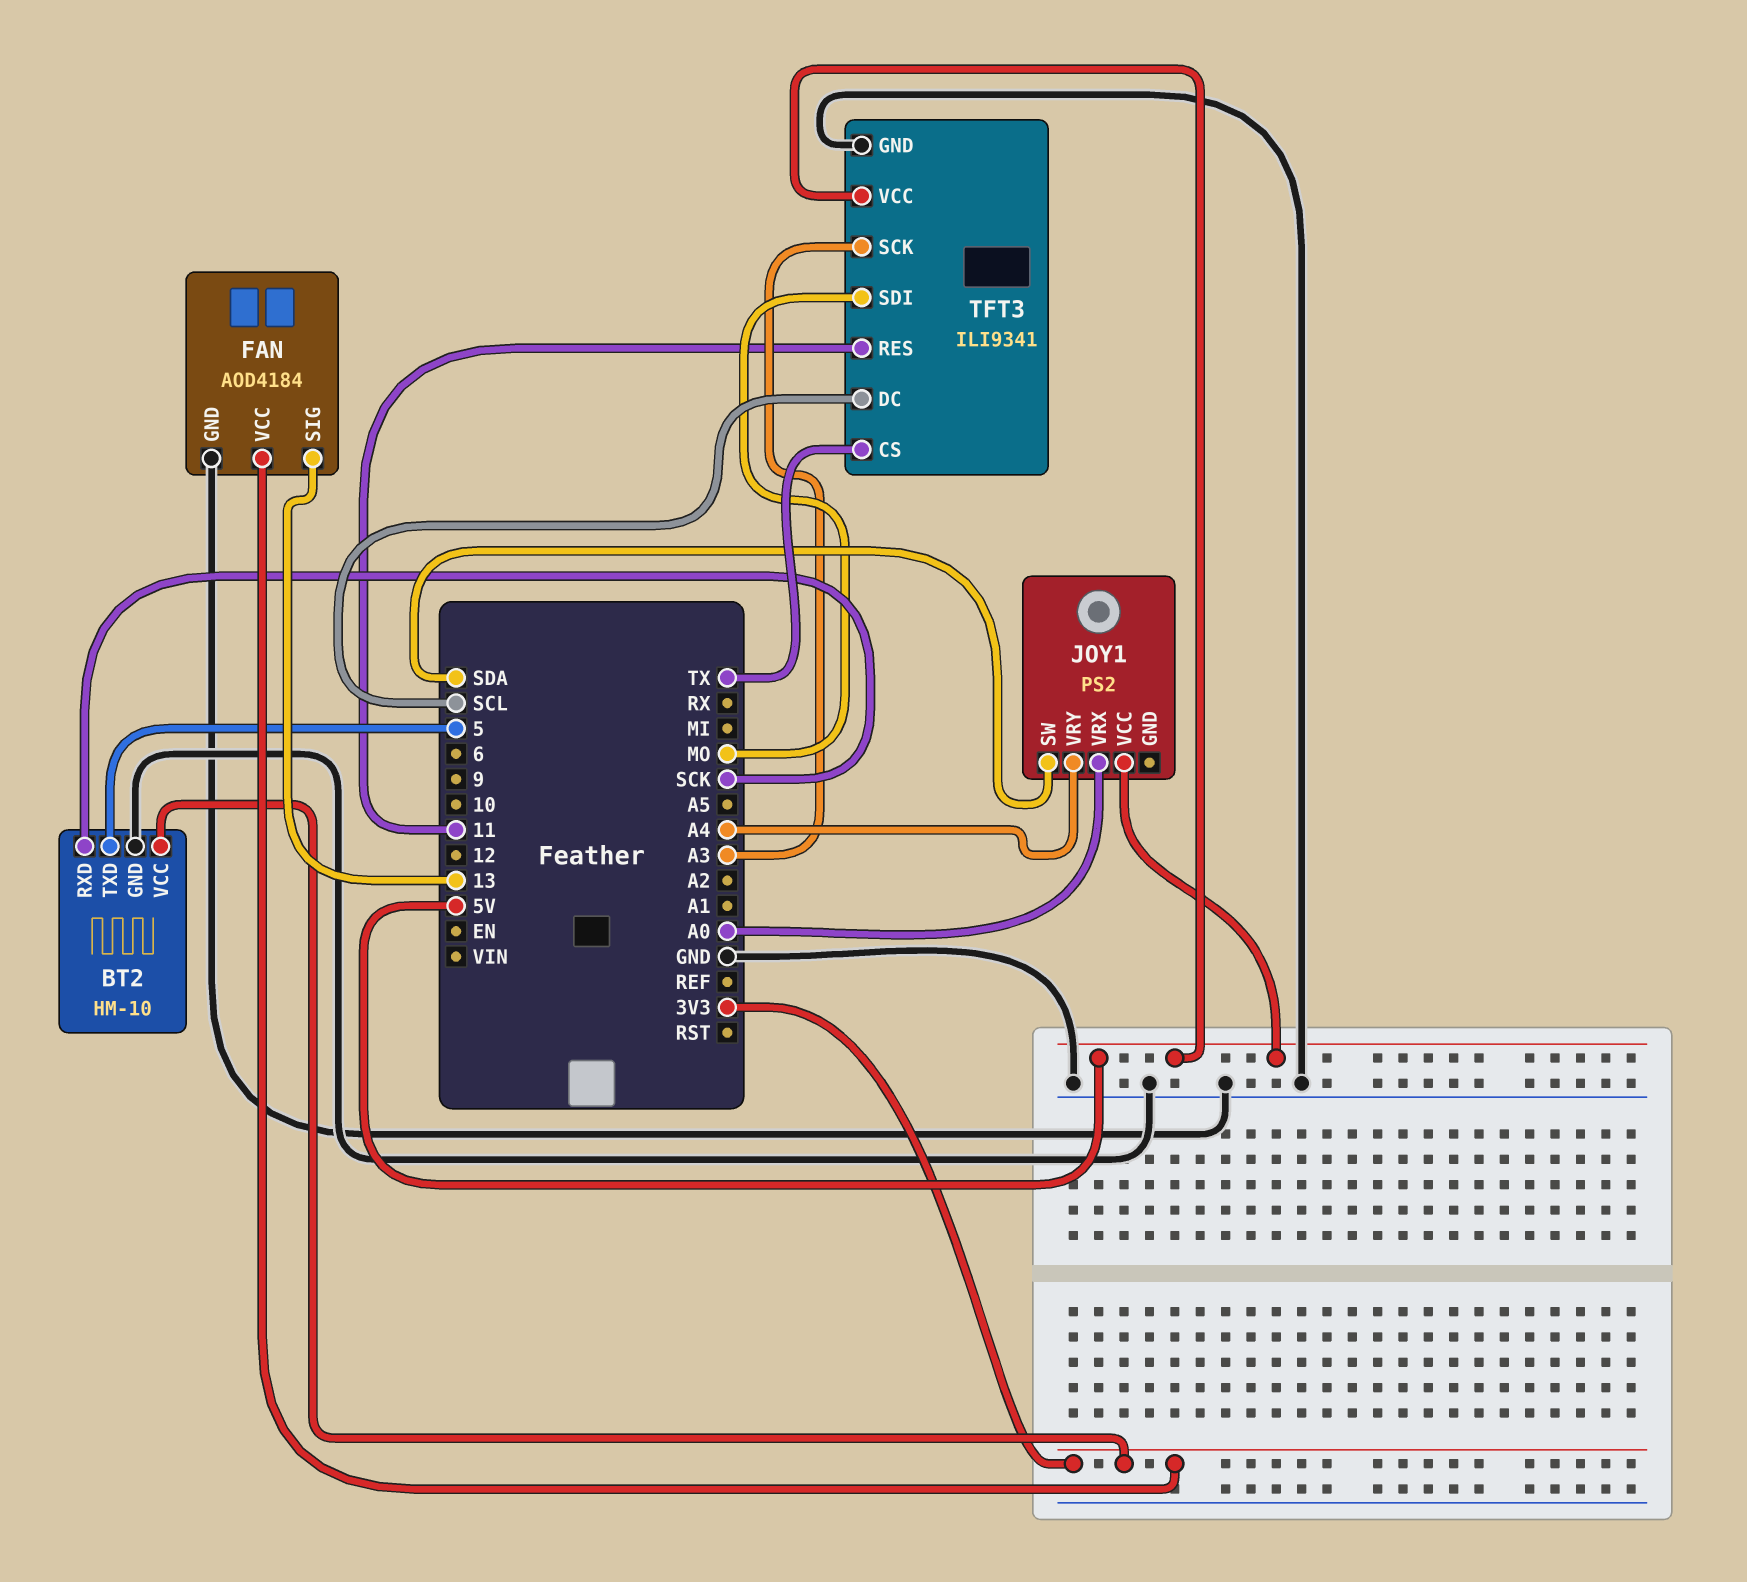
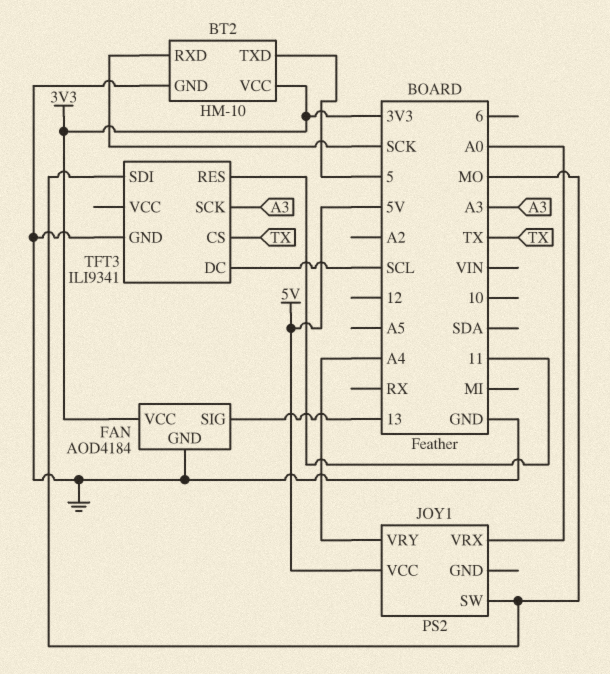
JOY1 pin SW: SDA -> MO
TFT3 pin VCC: 5V -> none

